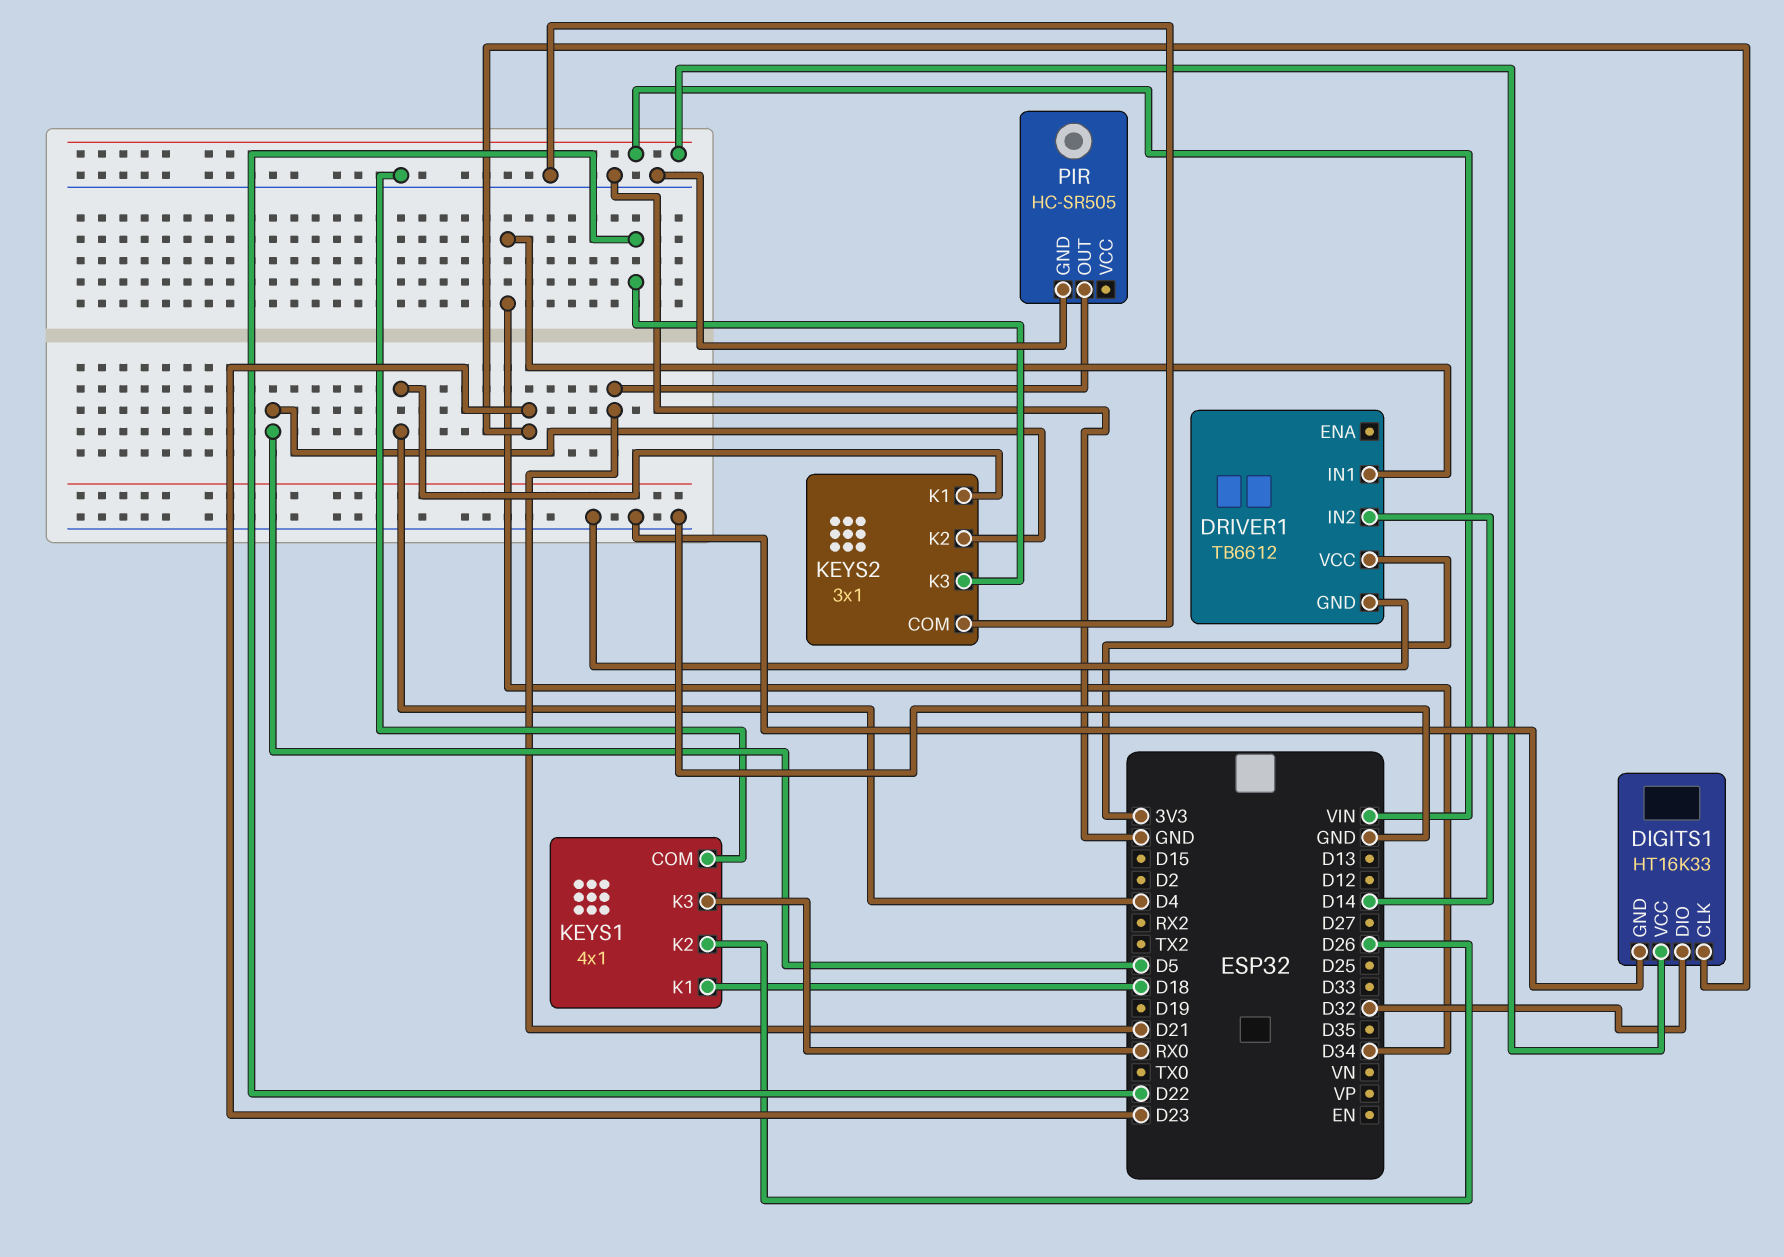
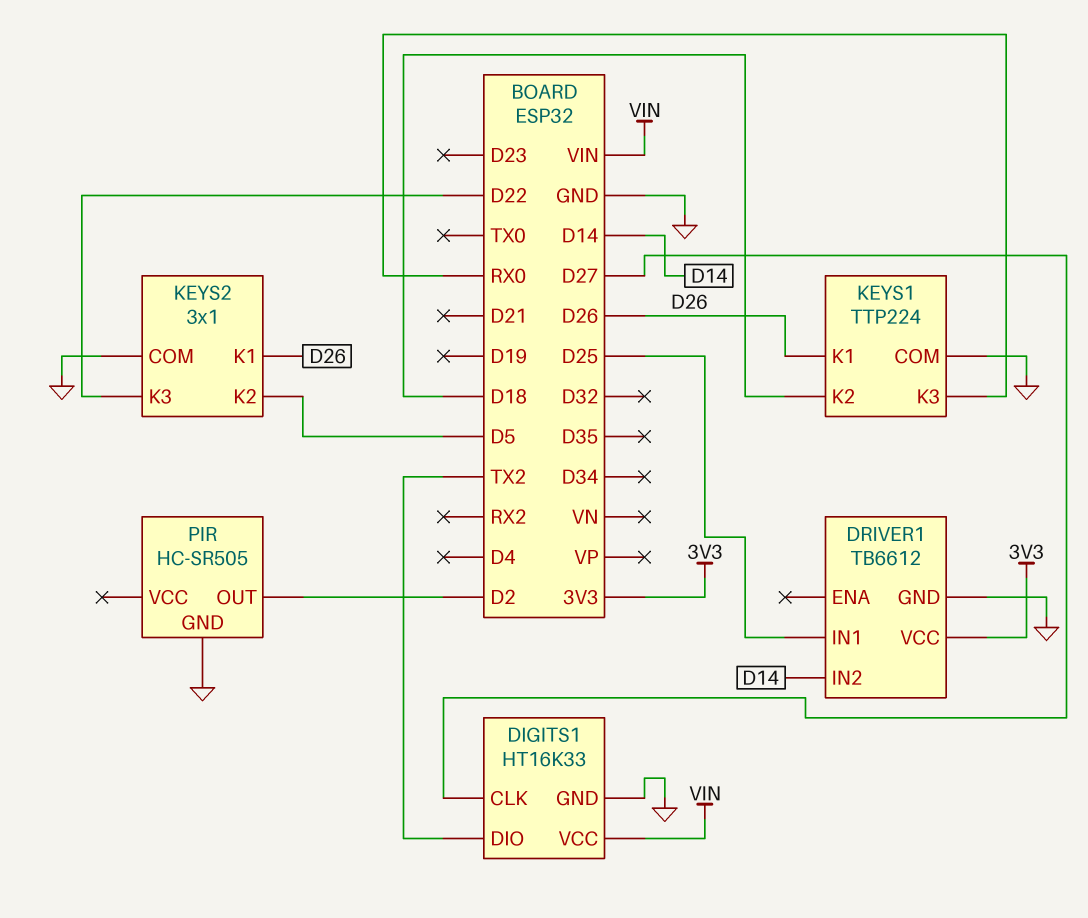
DIGITS1 pin CLK: D23 -> D27
DIGITS1 pin DIO: D32 -> TX2
DRIVER1 pin IN1: D34 -> D25
KEYS1: 4x1 -> TTP224
KEYS1 pin K1: D18 -> D26
KEYS1 pin K2: D26 -> D18
KEYS2 pin K1: D4 -> D26
PIR pin OUT: D21 -> D2

